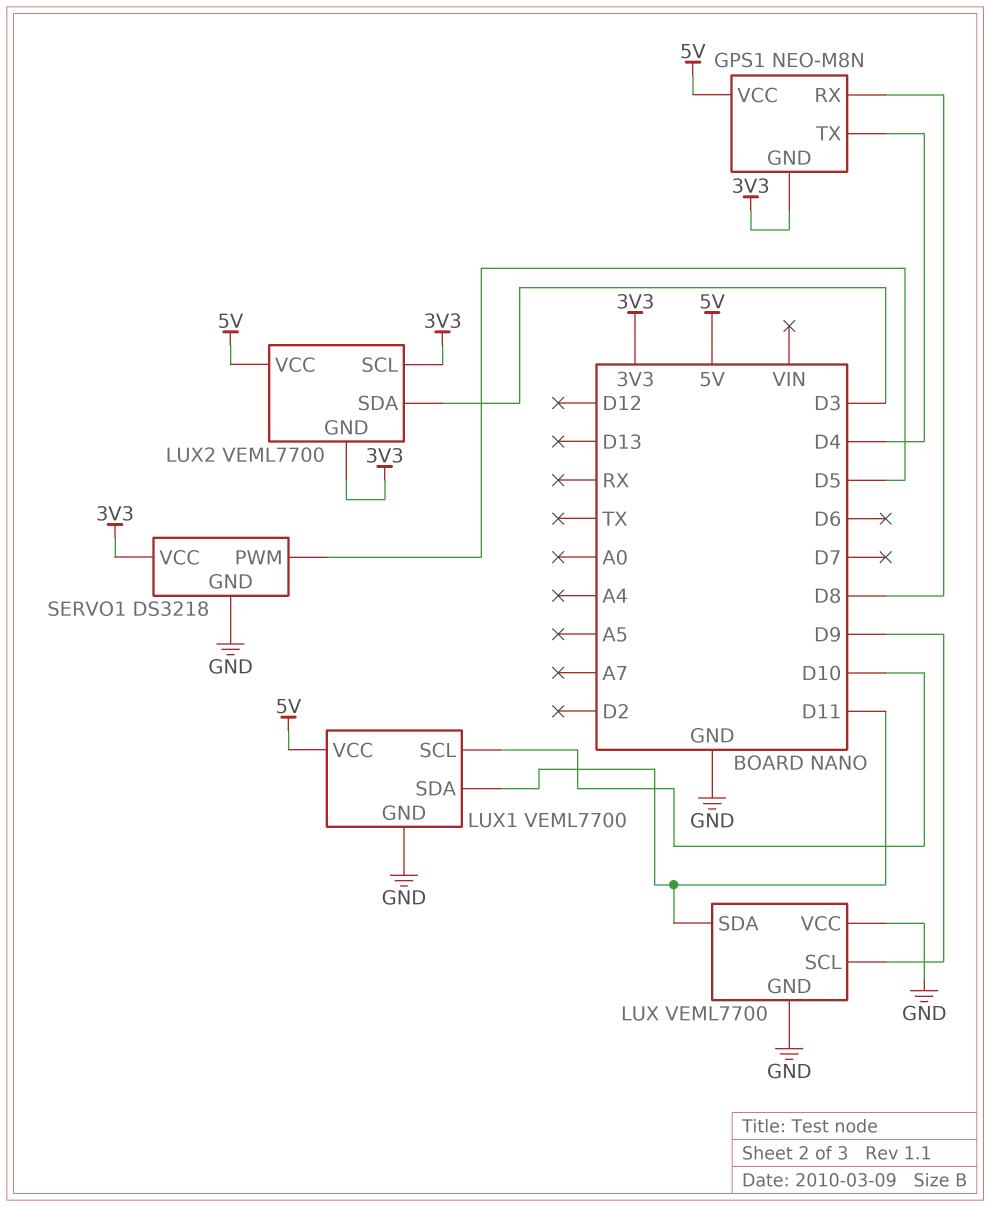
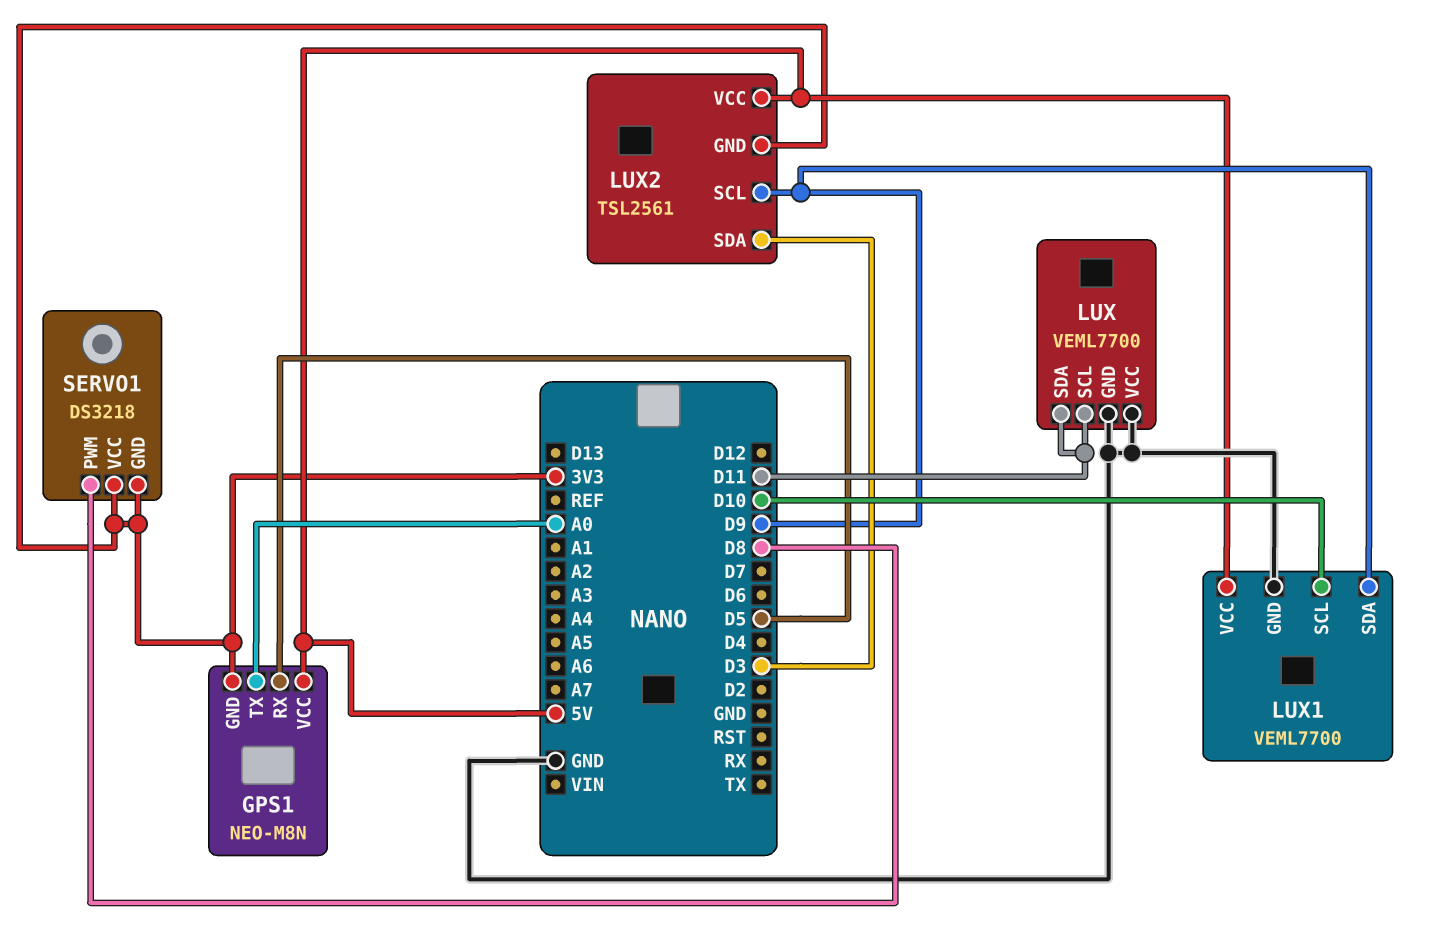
GPS1 pin RX: D8 -> D5
GPS1 pin TX: D4 -> A0
LUX pin SCL: D9 -> D11
LUX1 pin SDA: D11 -> D9
LUX2: VEML7700 -> TSL2561
LUX2 pin SCL: 3V3 -> D9
SERVO1 pin GND: GND -> 3V3
SERVO1 pin PWM: D5 -> D8

